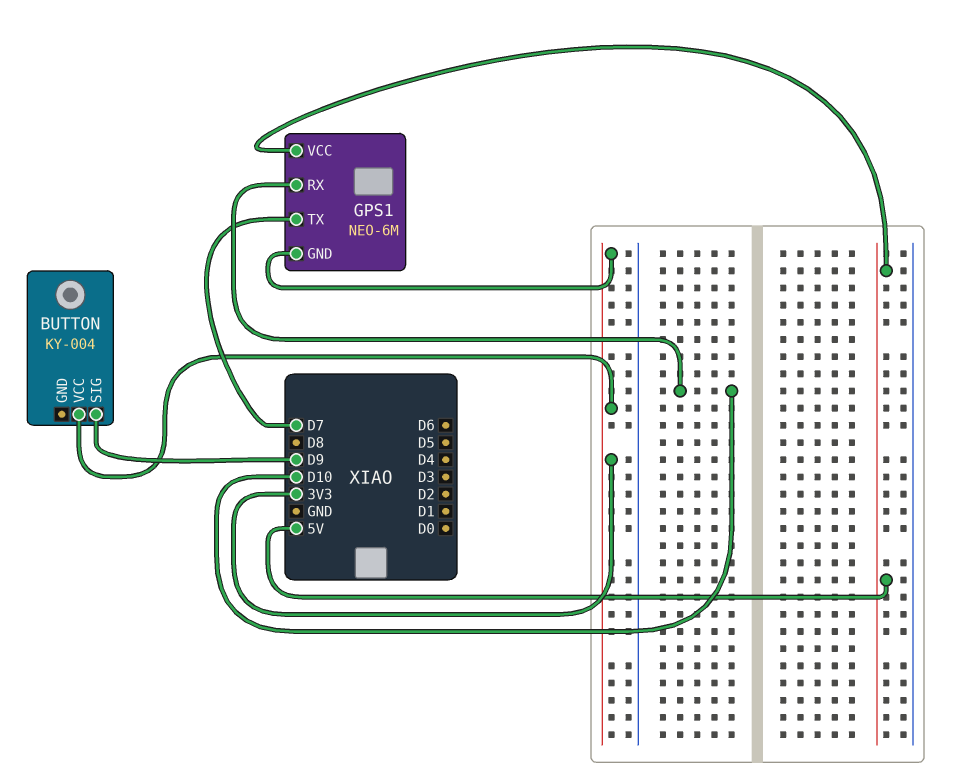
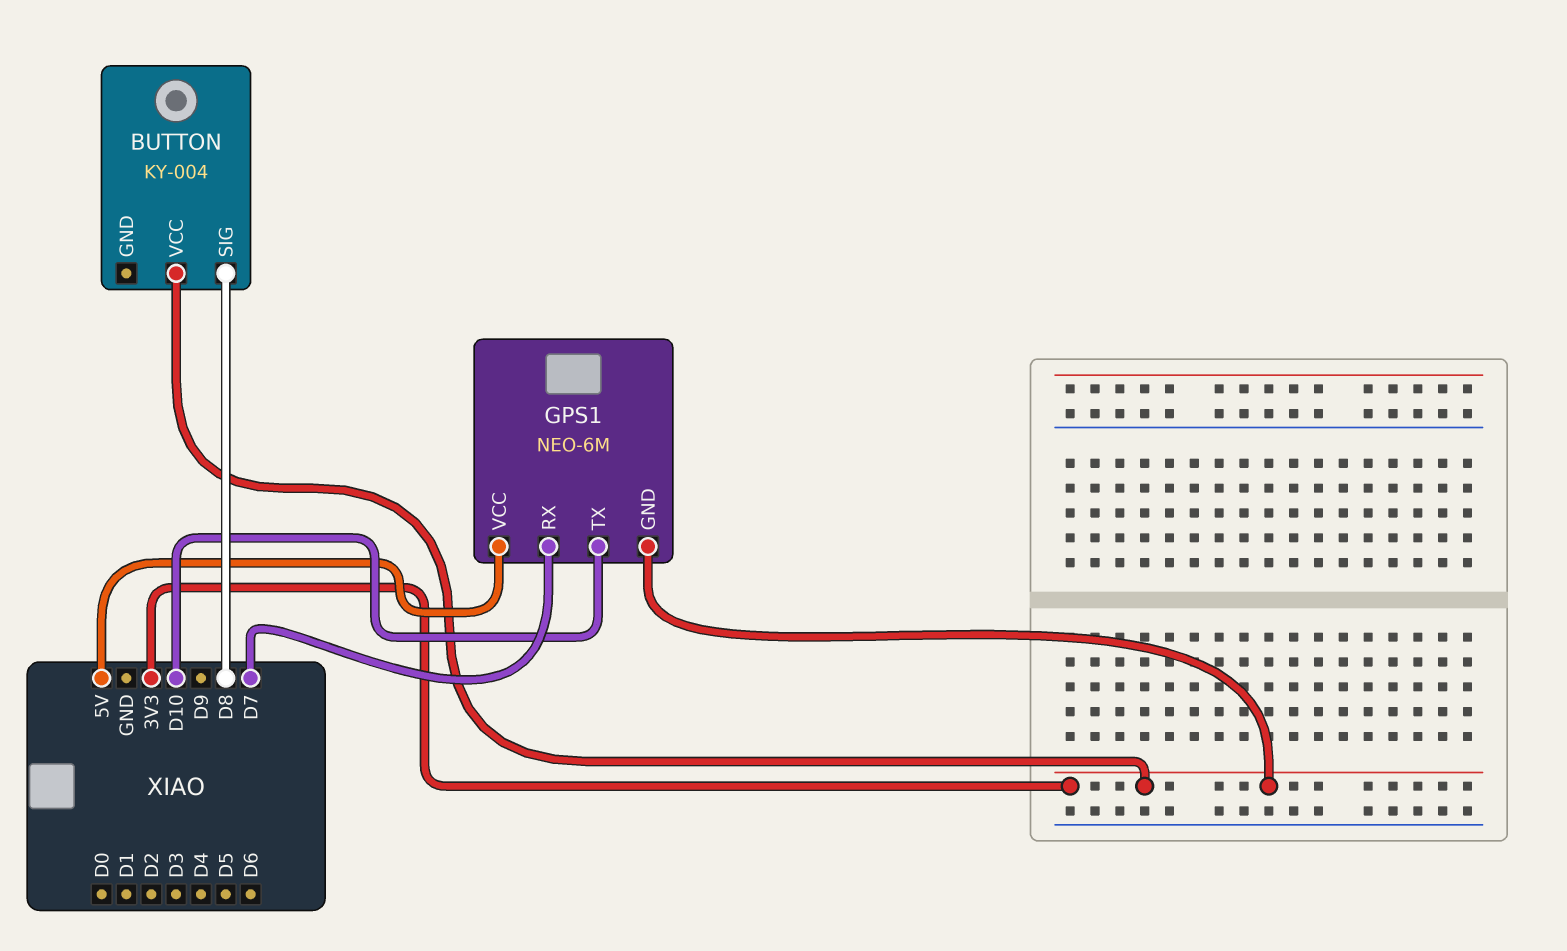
BUTTON pin SIG: D9 -> D8
GPS1 pin RX: D10 -> D7
GPS1 pin TX: D7 -> D10

